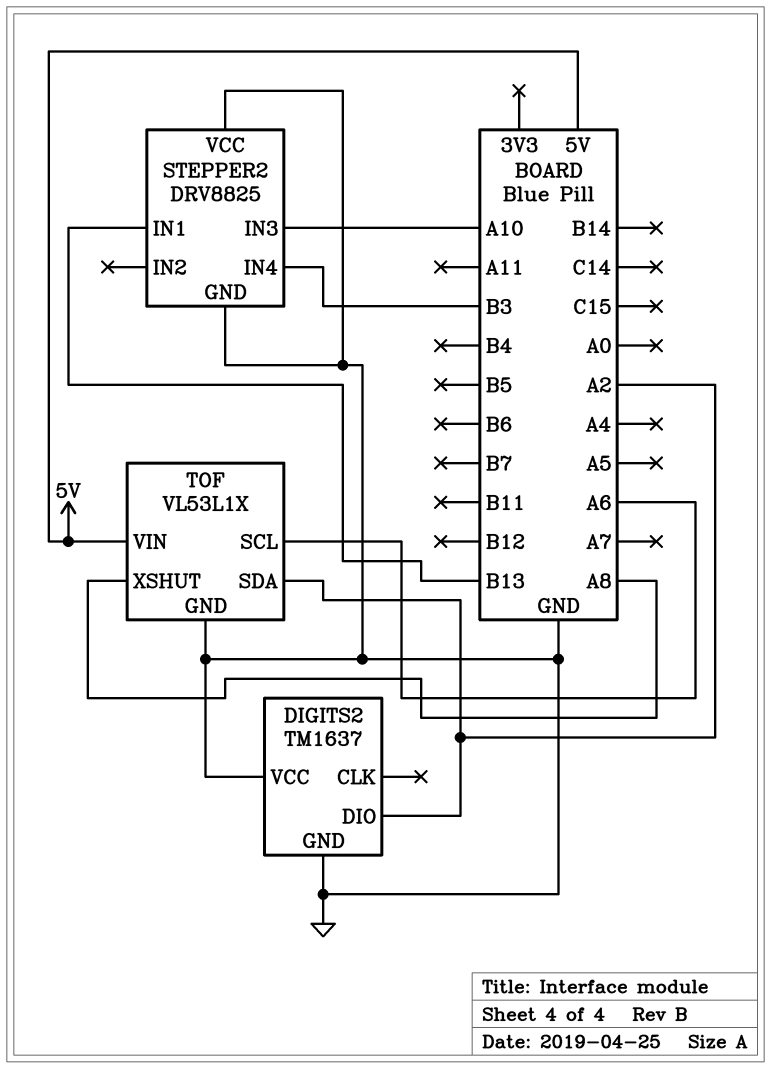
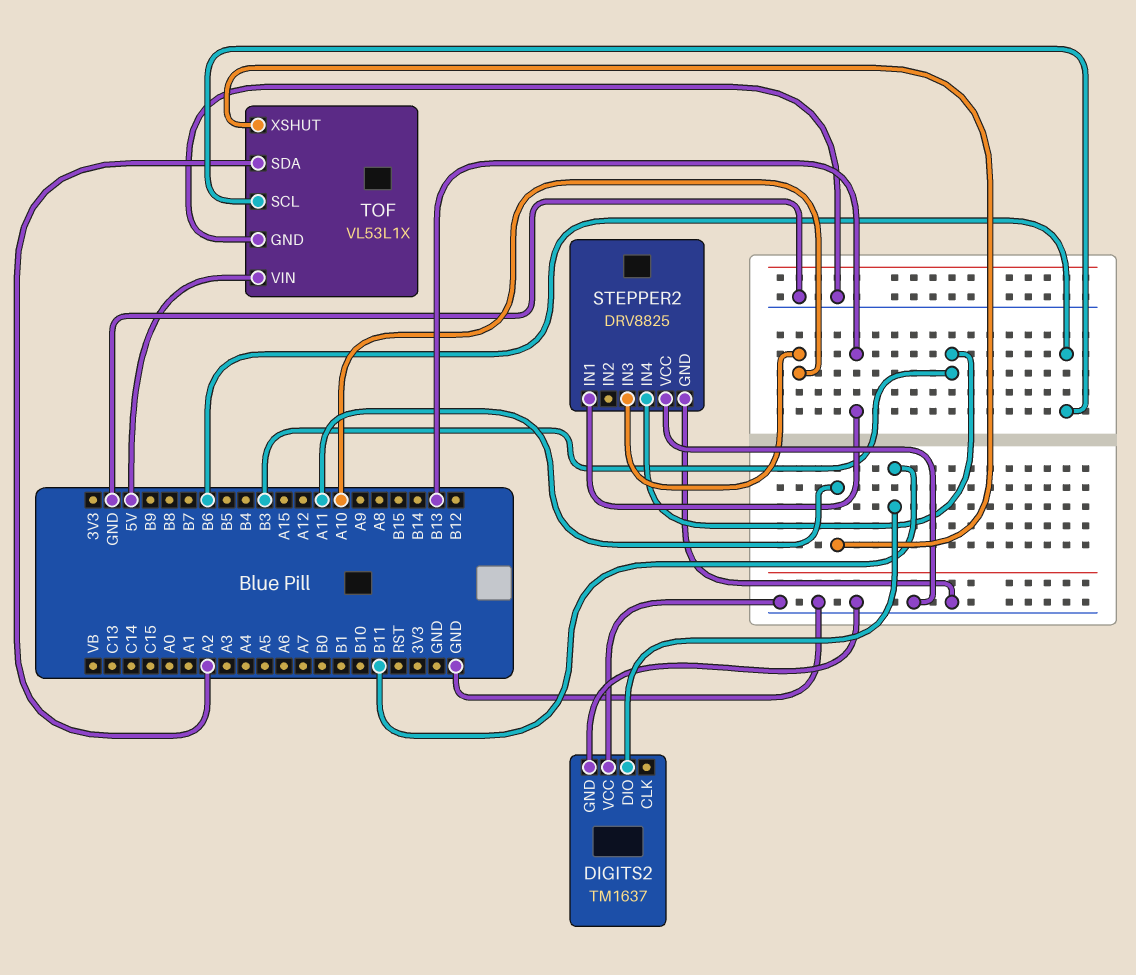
DIGITS2 pin DIO: A2 -> B11
TOF pin SCL: A6 -> B6
TOF pin XSHUT: A8 -> A11

